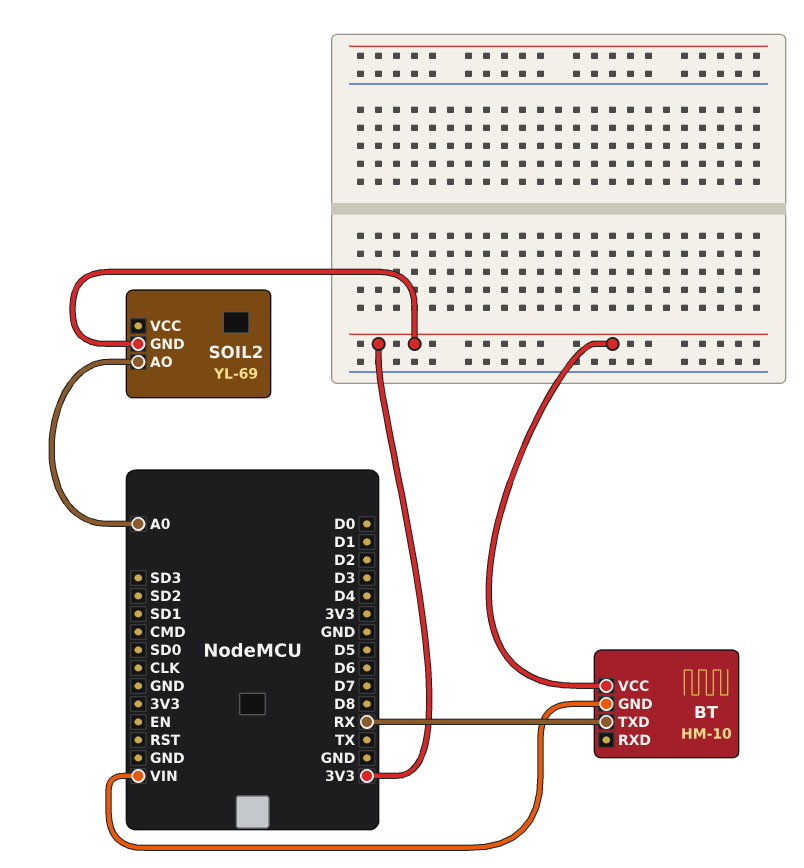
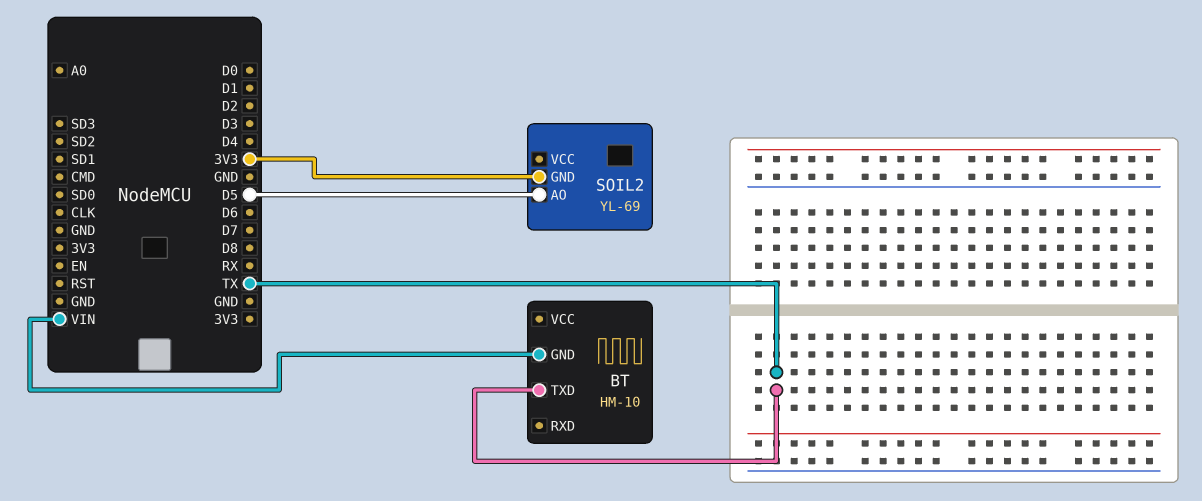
BT pin TXD: RX -> TX
BT pin VCC: 3V3 -> none
SOIL2 pin AO: A0 -> D5

